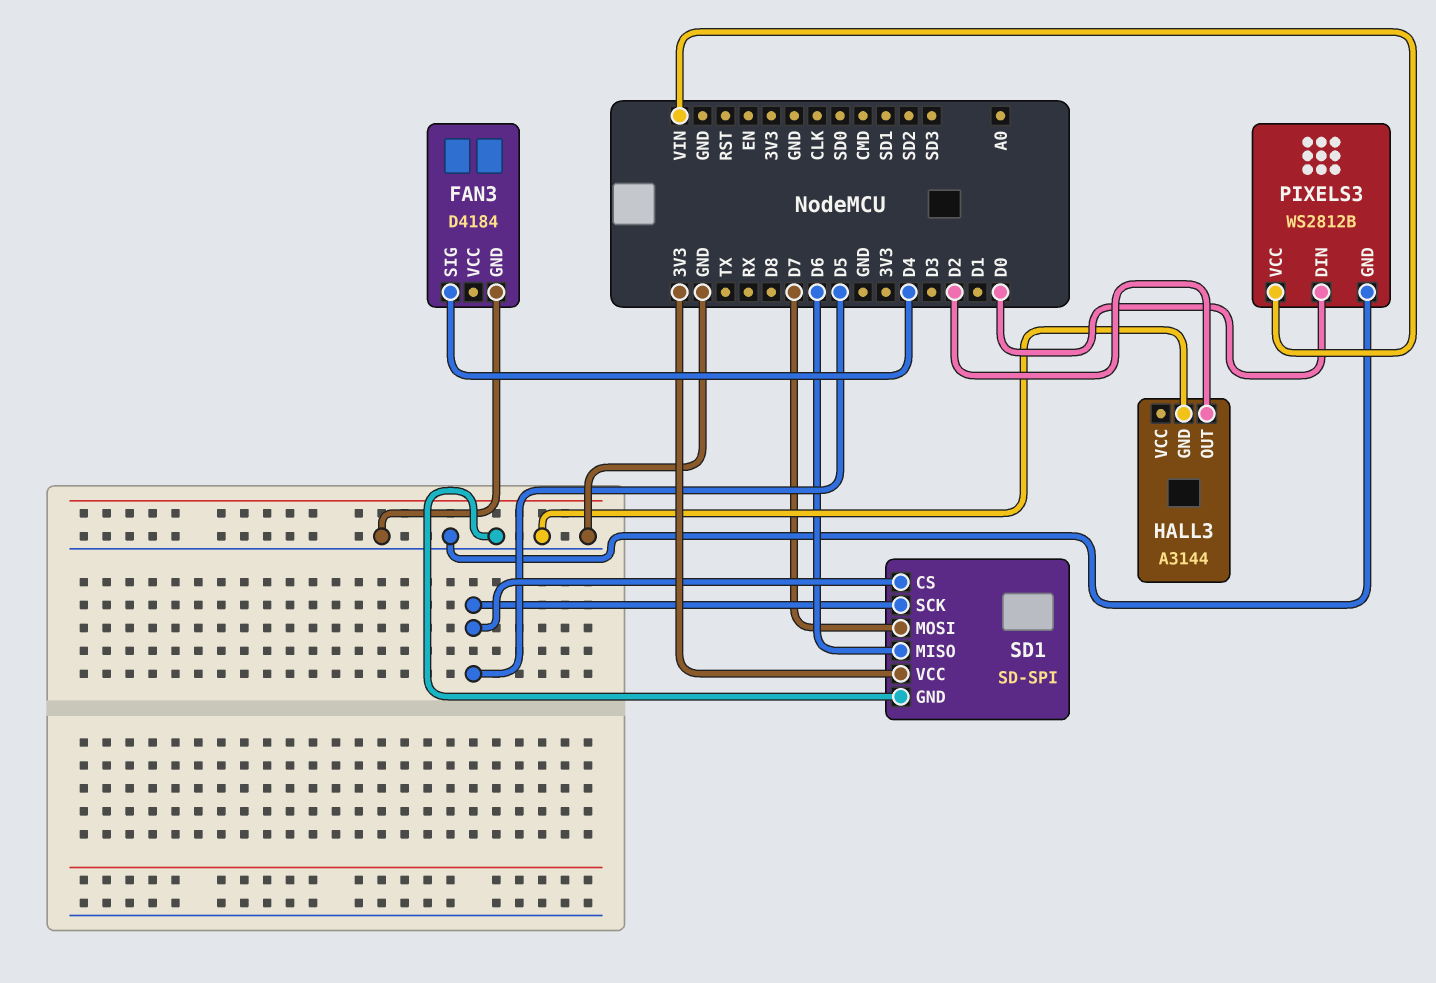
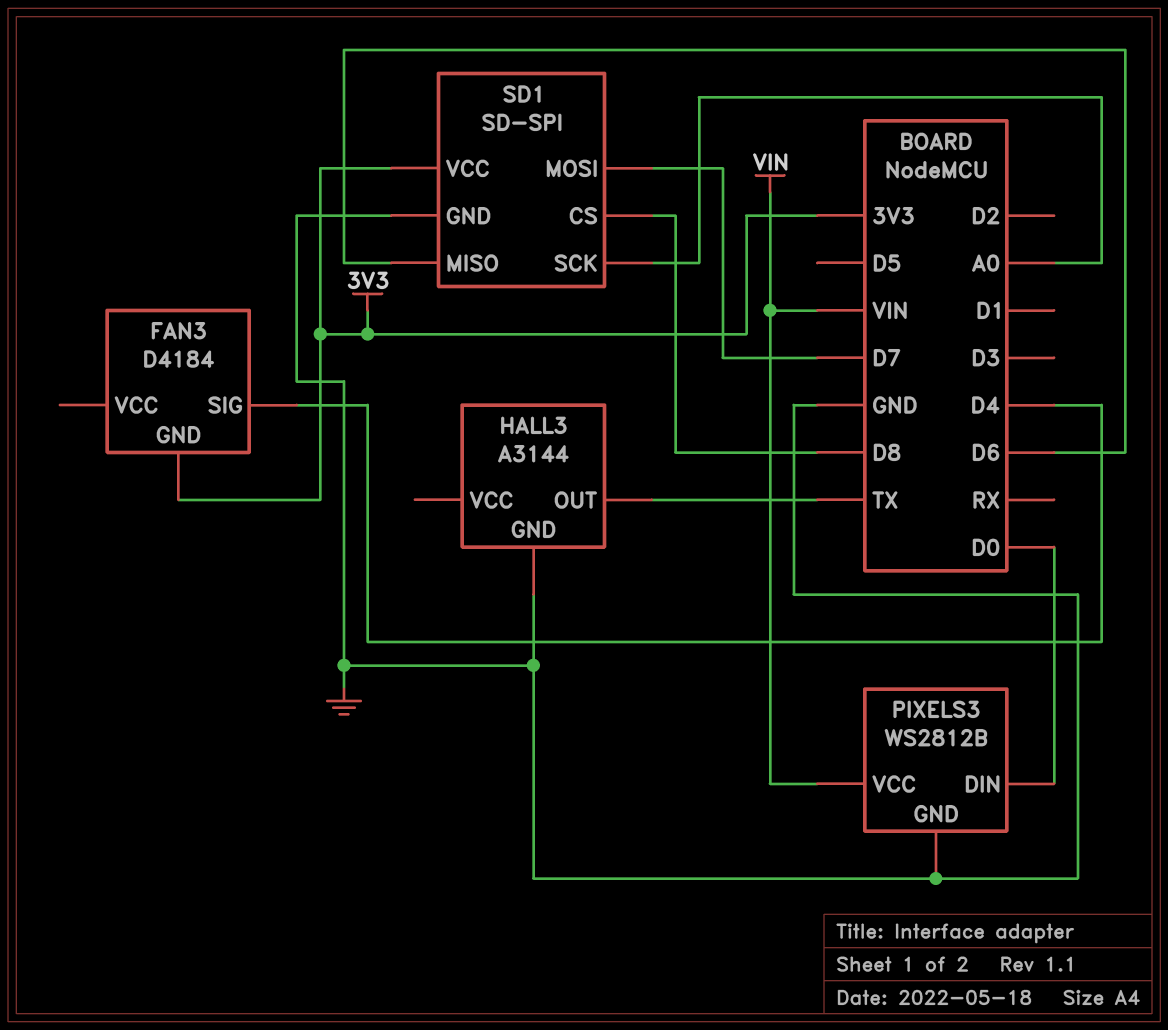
FAN3 pin GND: GND -> 3V3
HALL3 pin OUT: D2 -> TX
SD1 pin CS: D5 -> D8
SD1 pin SCK: D5 -> A0

